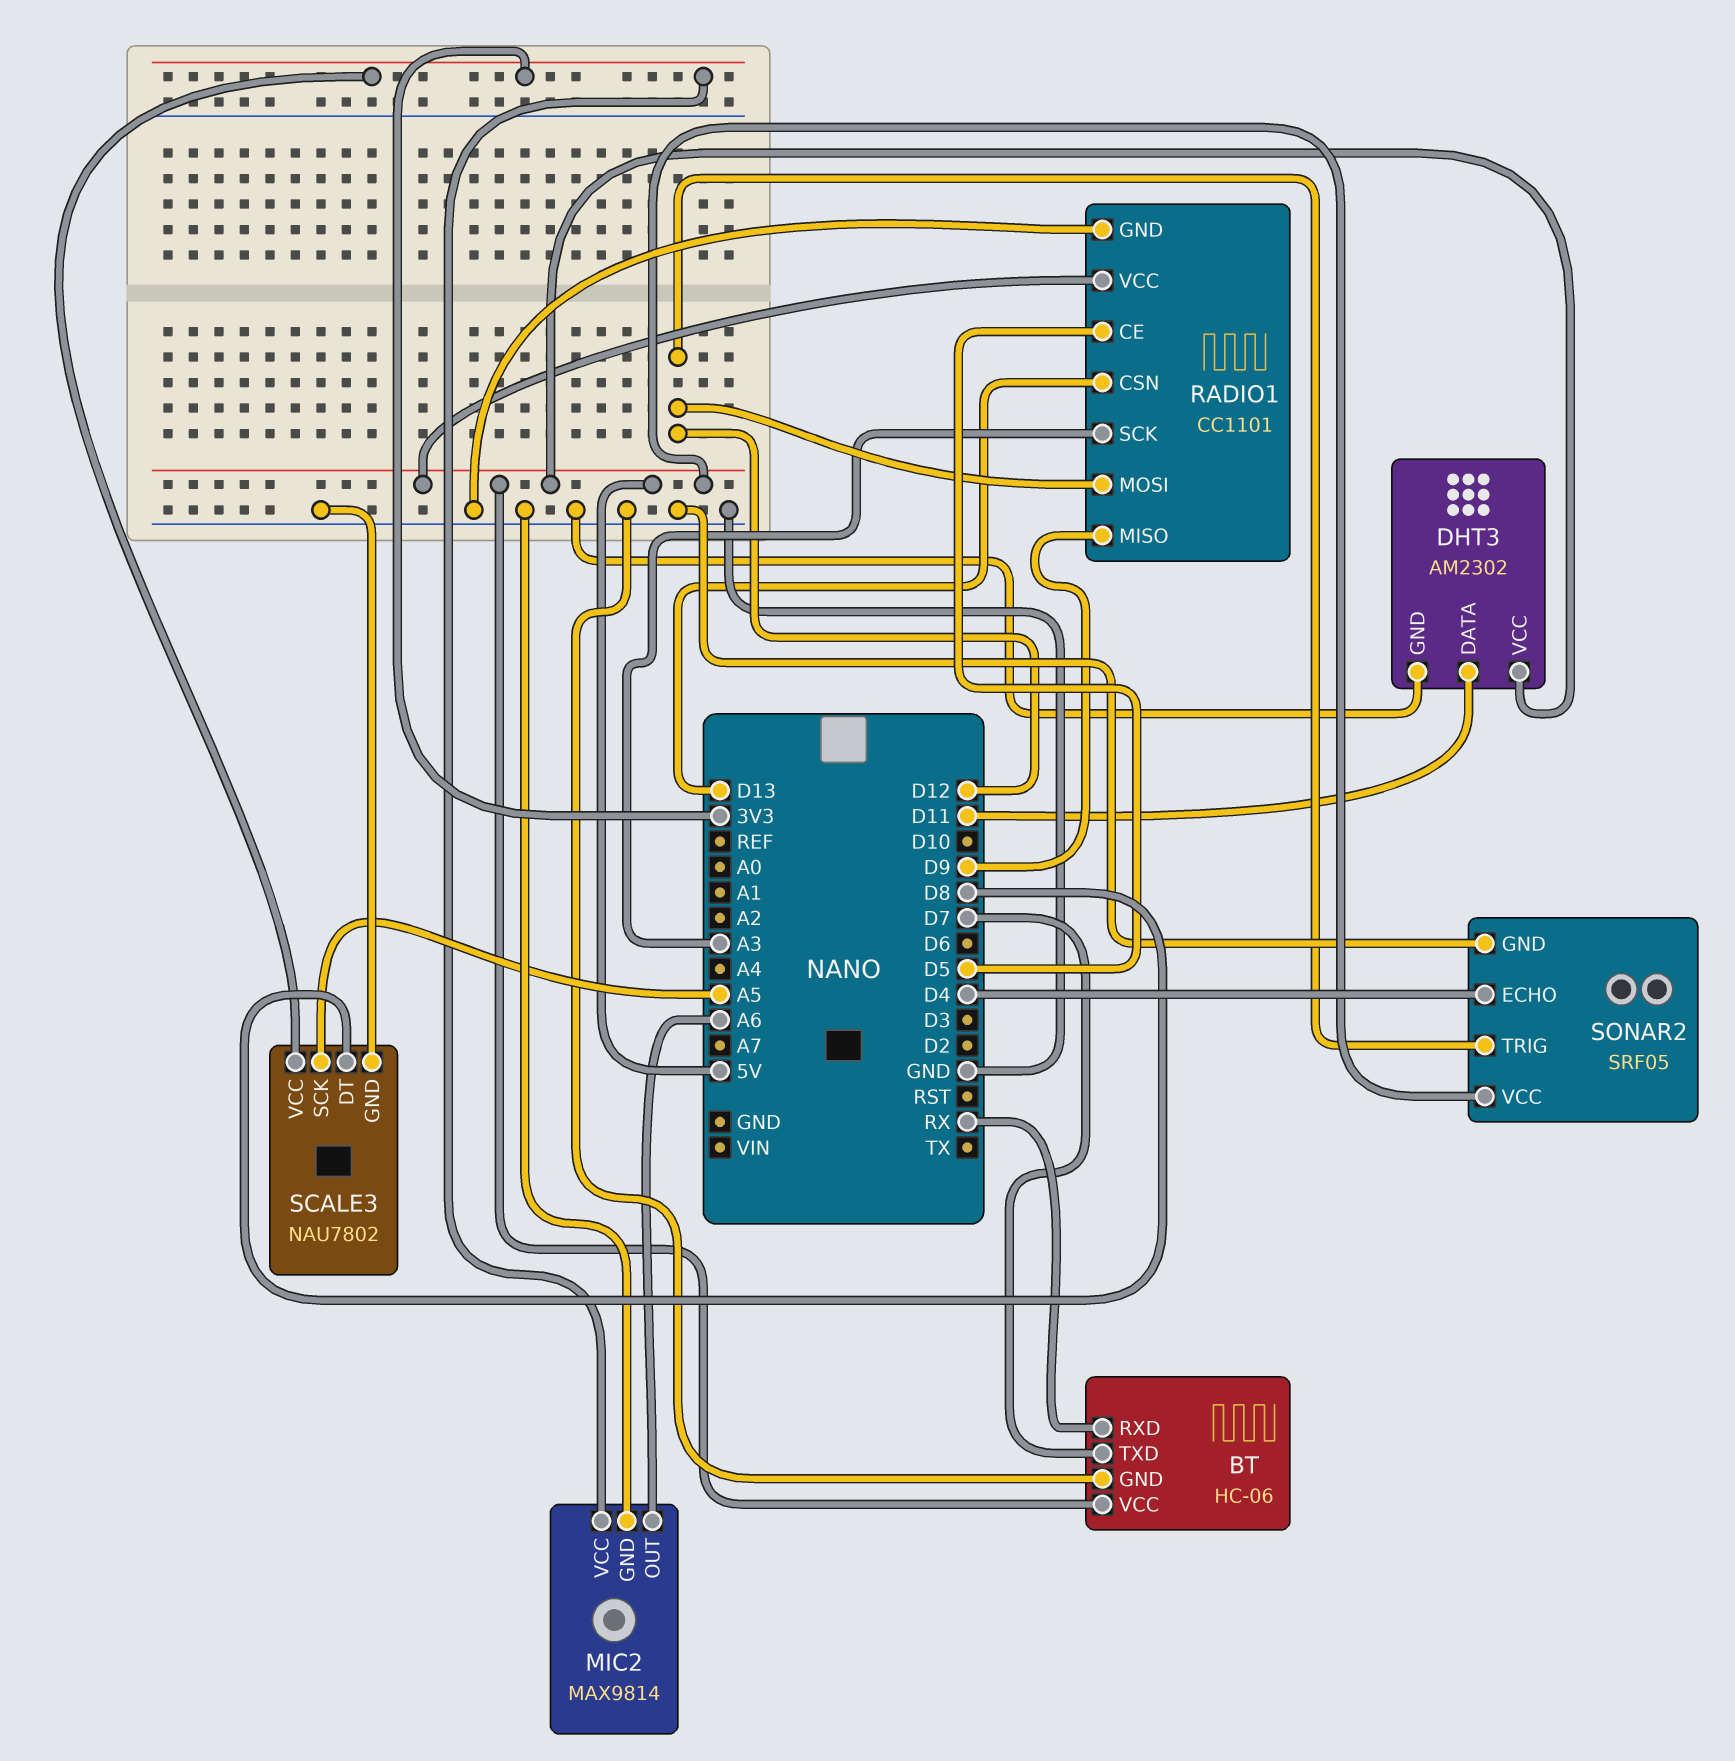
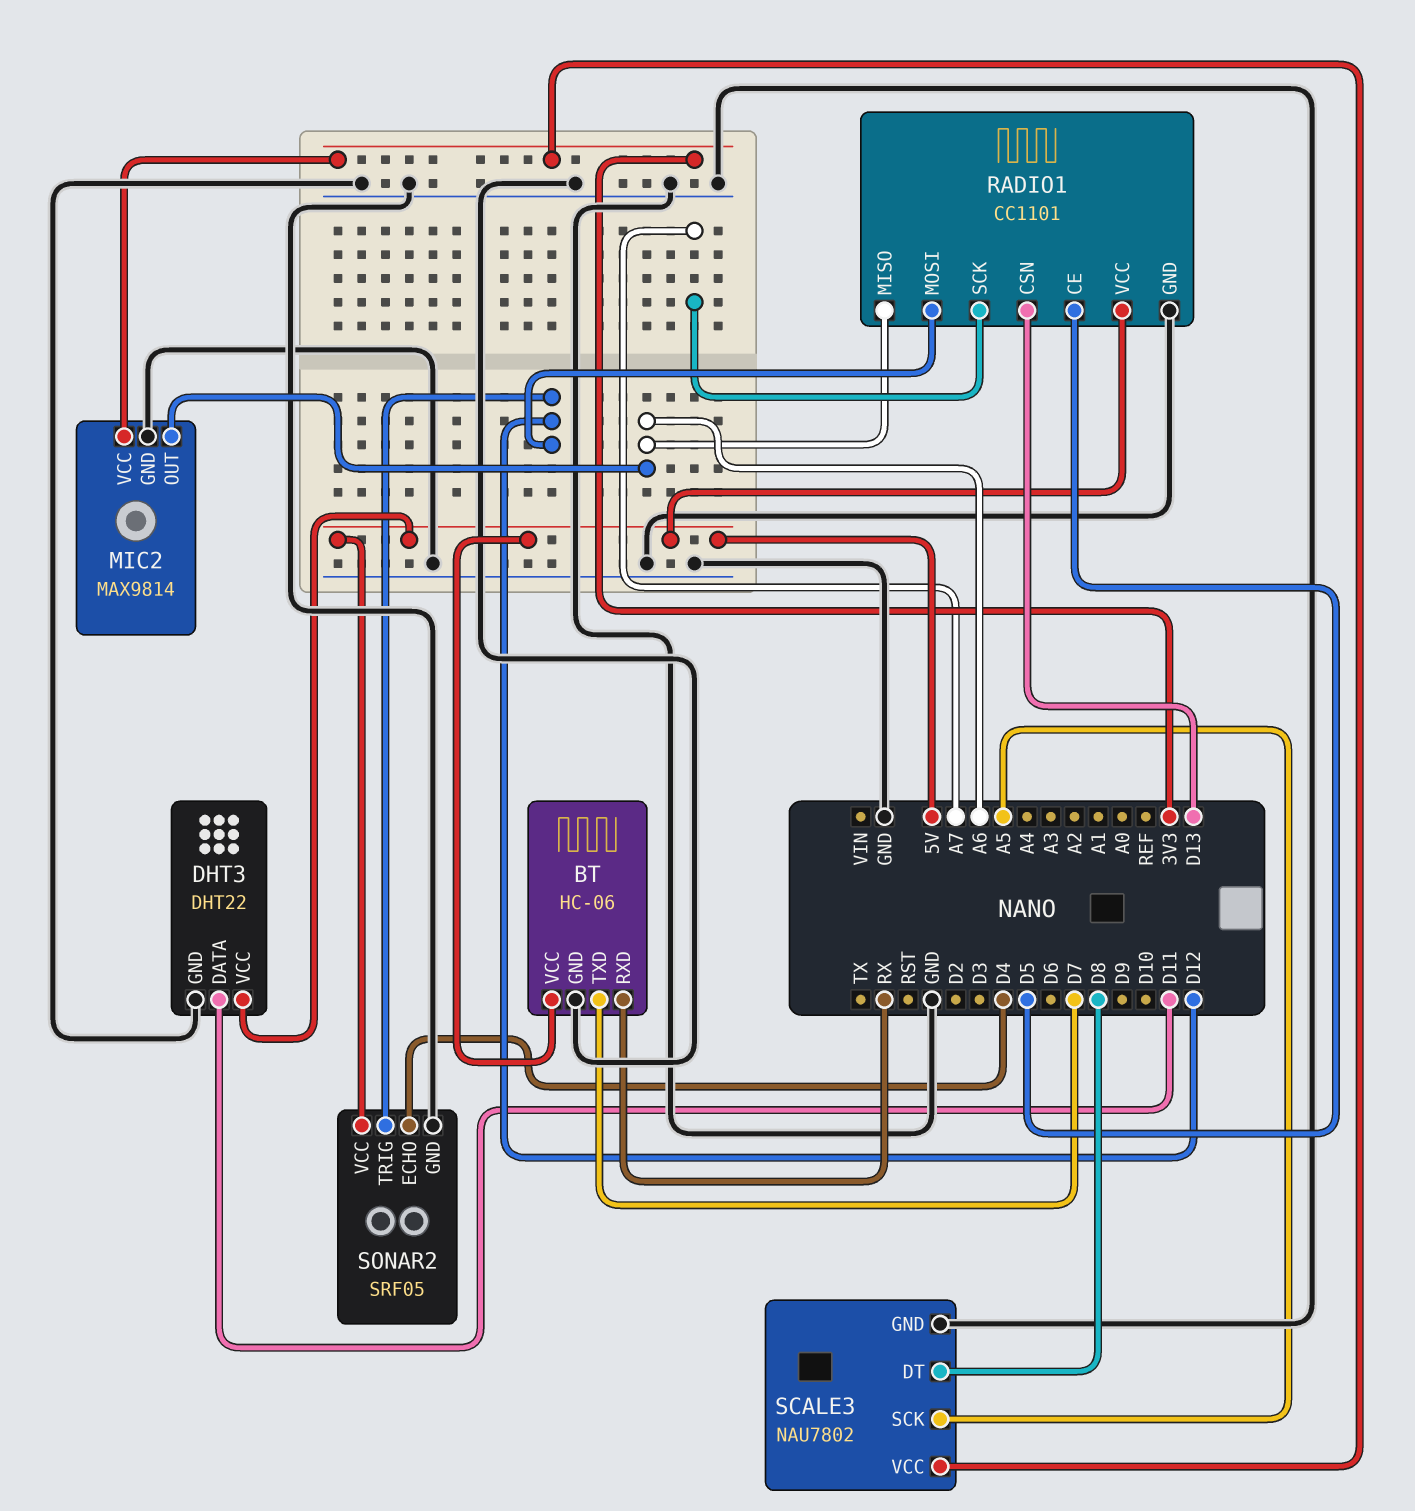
DHT3: AM2302 -> DHT22
RADIO1 pin MISO: D9 -> A6
RADIO1 pin SCK: A3 -> A7

